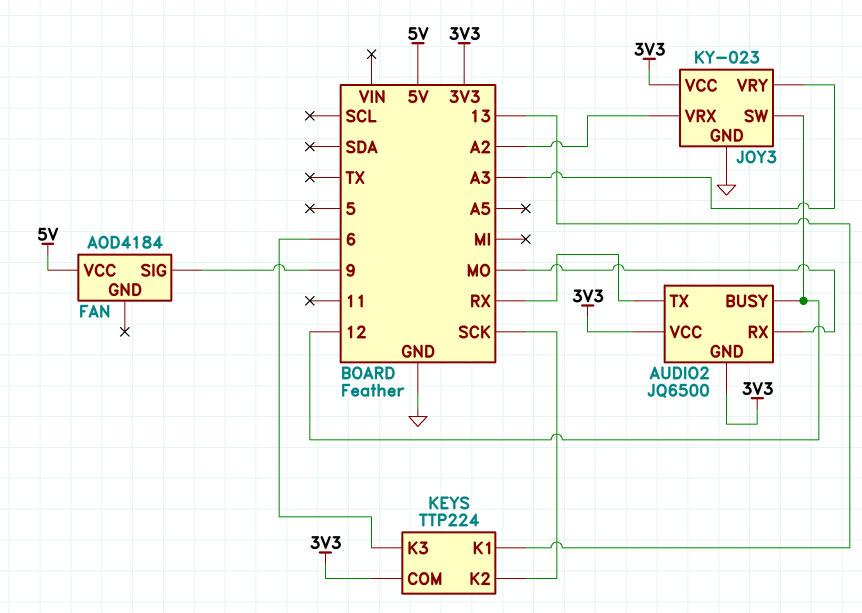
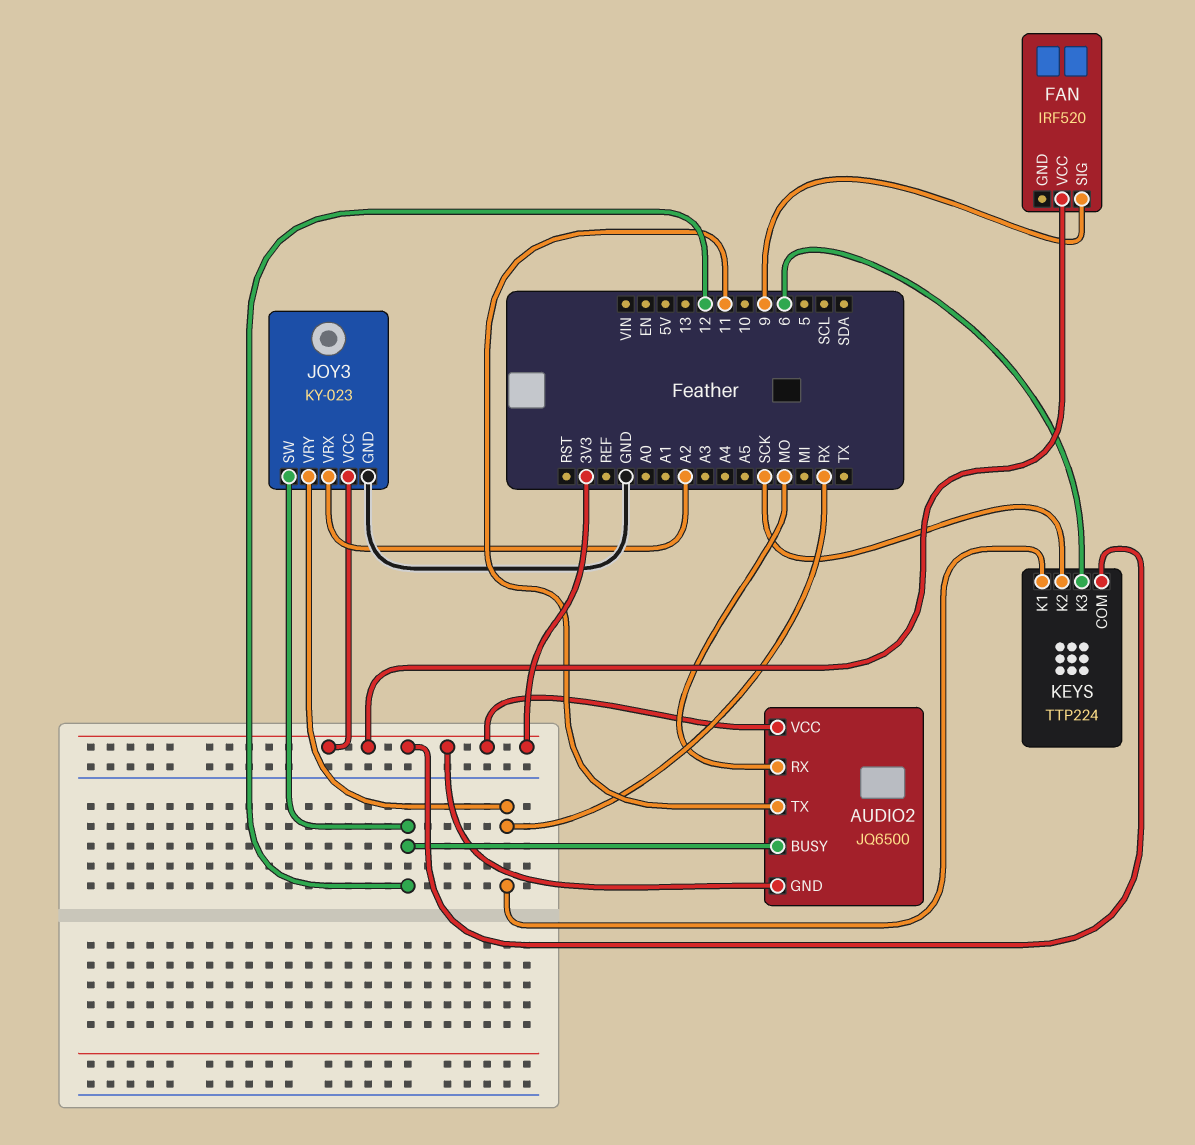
AUDIO2 pin TX: RX -> 11
FAN: AOD4184 -> IRF520
FAN pin VCC: 5V -> 3V3
JOY3 pin VRY: A3 -> RX
KEYS pin K1: 13 -> RX

